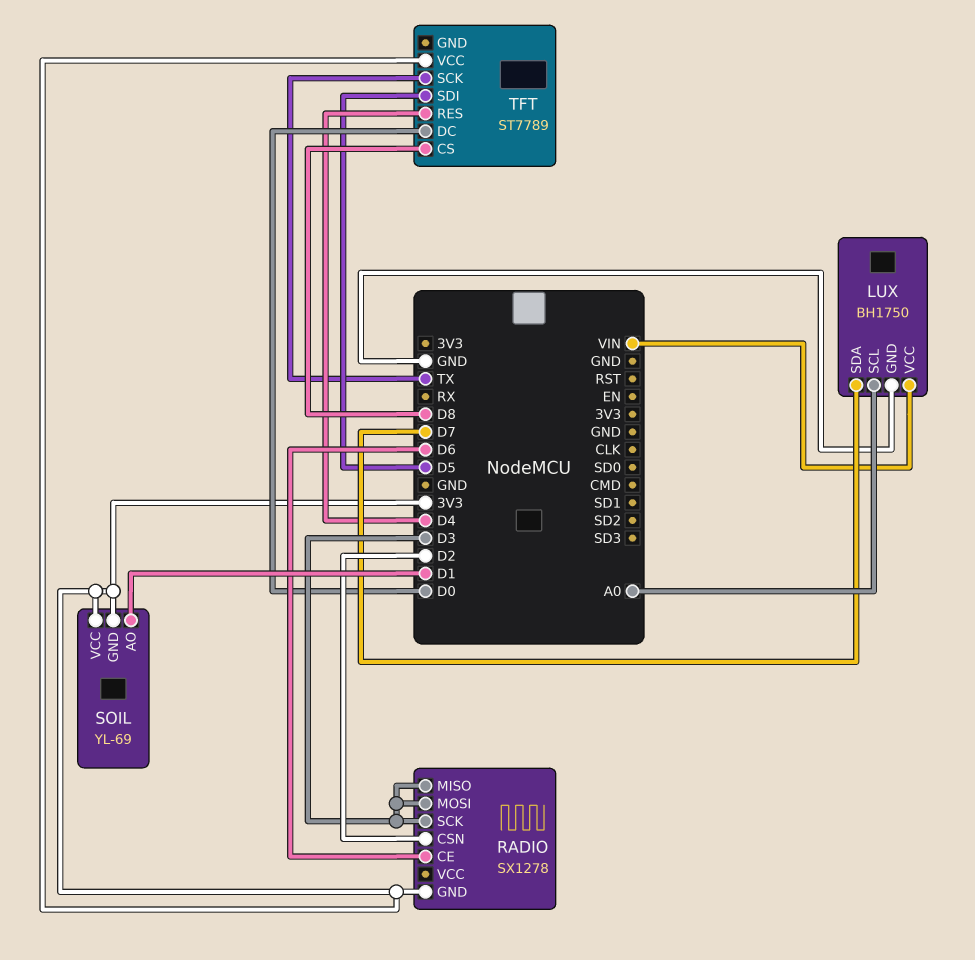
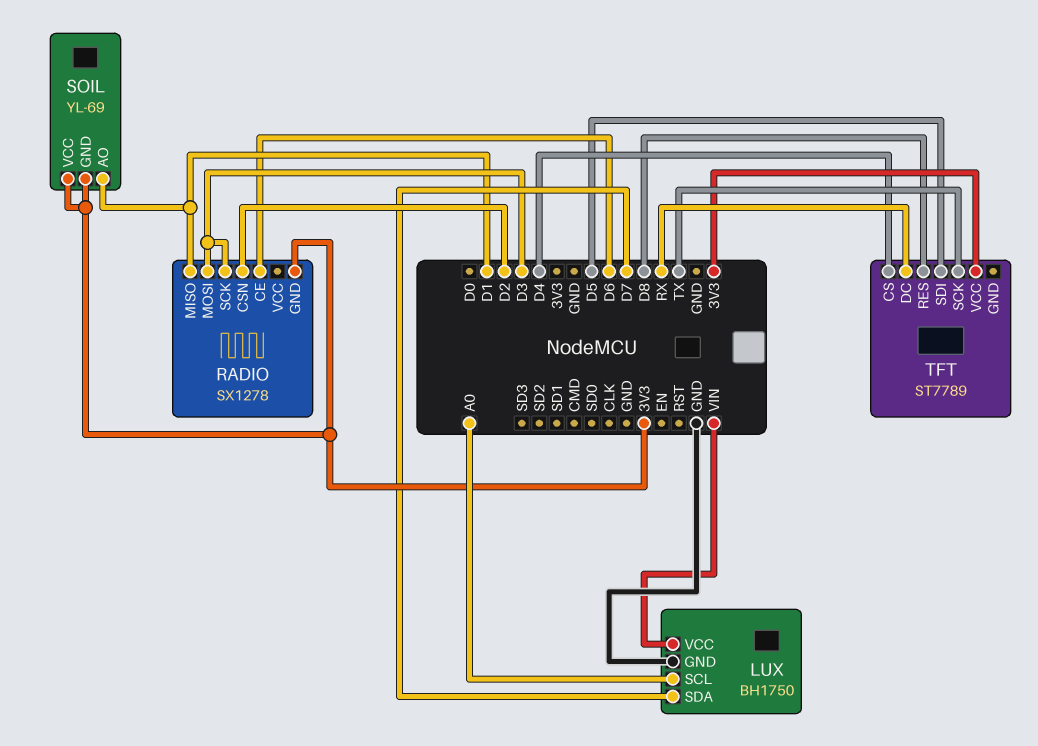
RADIO pin MISO: D3 -> D1
TFT pin CS: D8 -> D4
TFT pin DC: D0 -> RX
TFT pin RES: D4 -> D8

